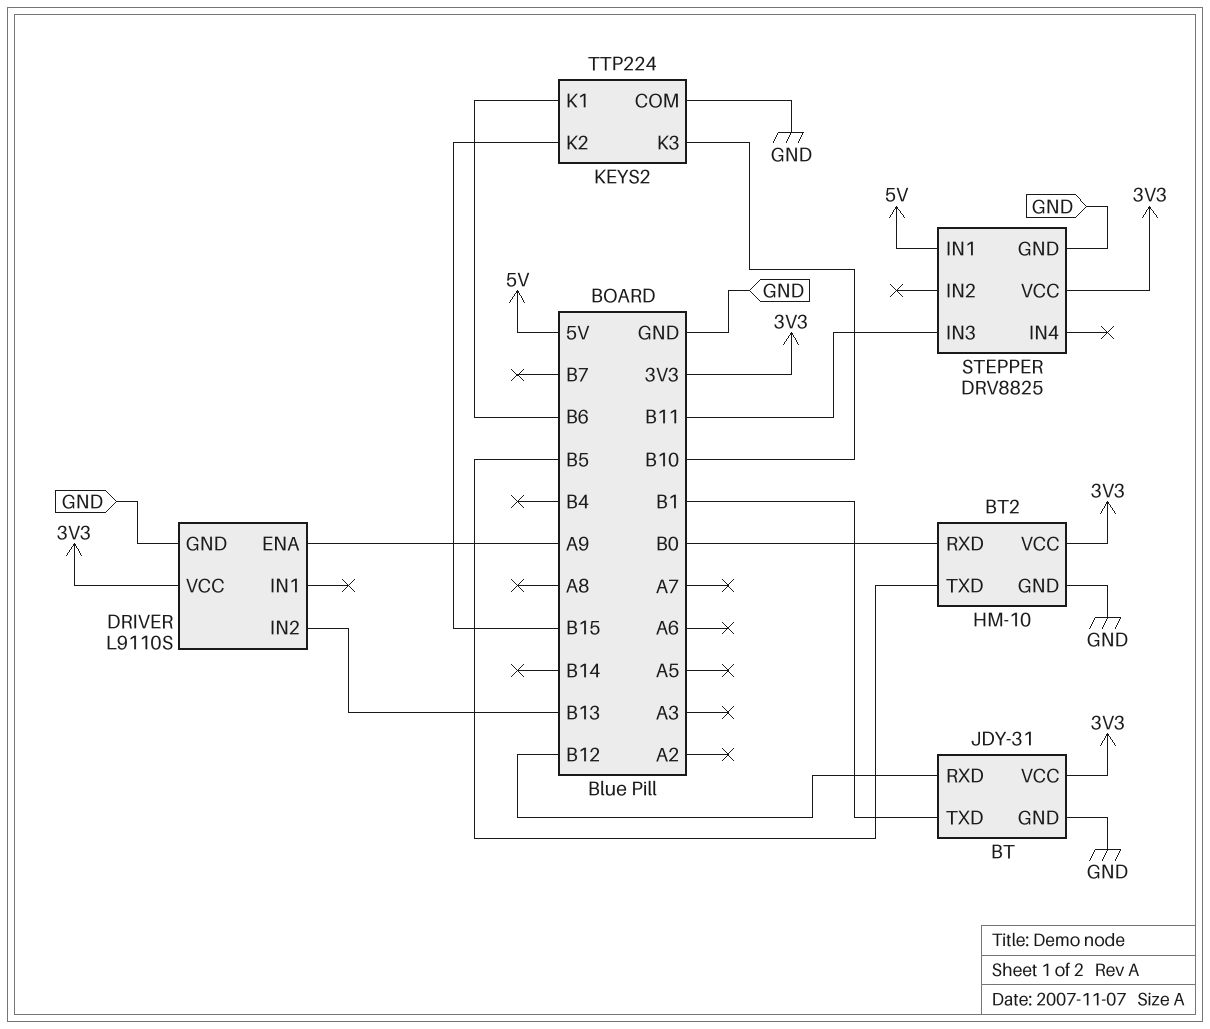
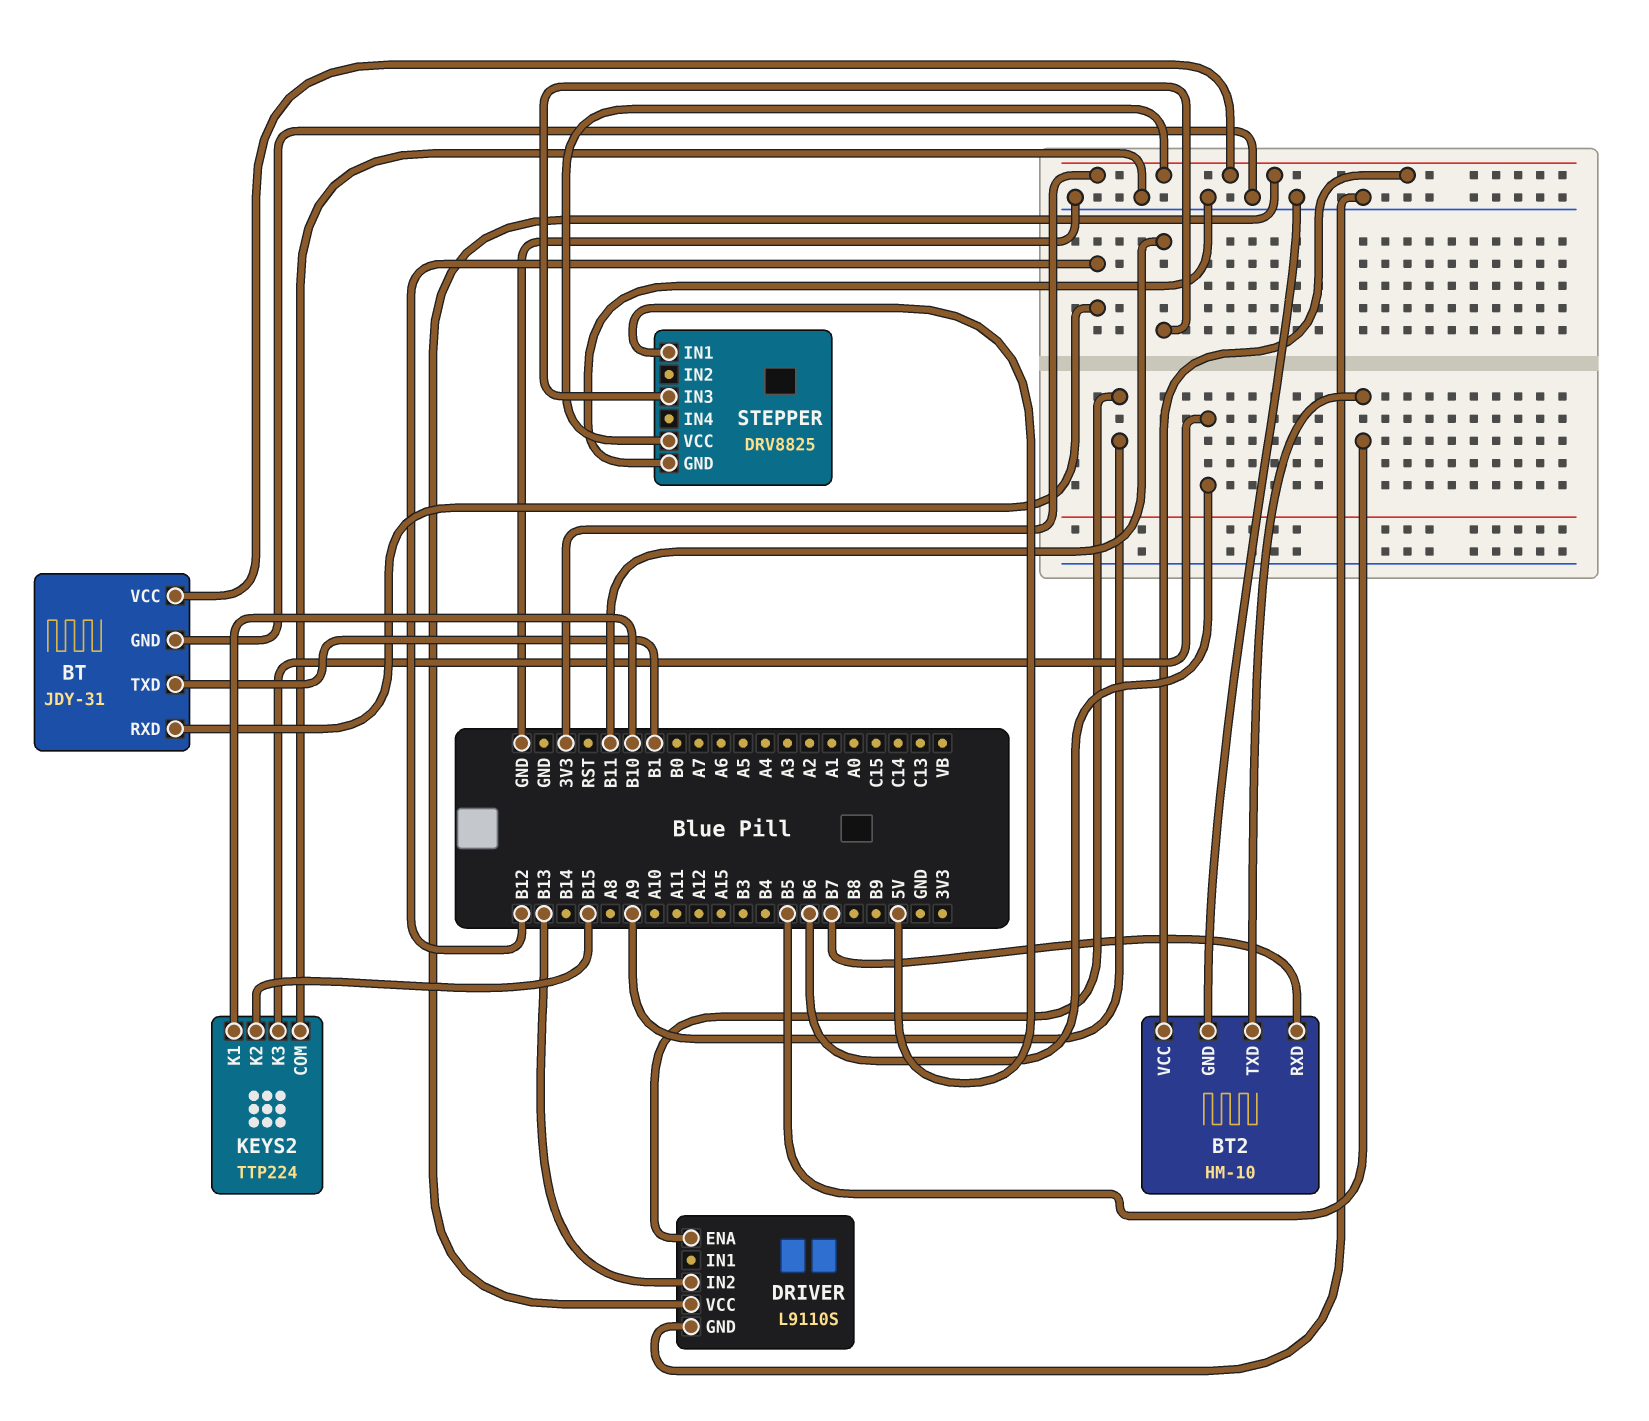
BT2 pin RXD: B0 -> B7
KEYS2 pin K1: B6 -> B10
KEYS2 pin K3: B10 -> B6

